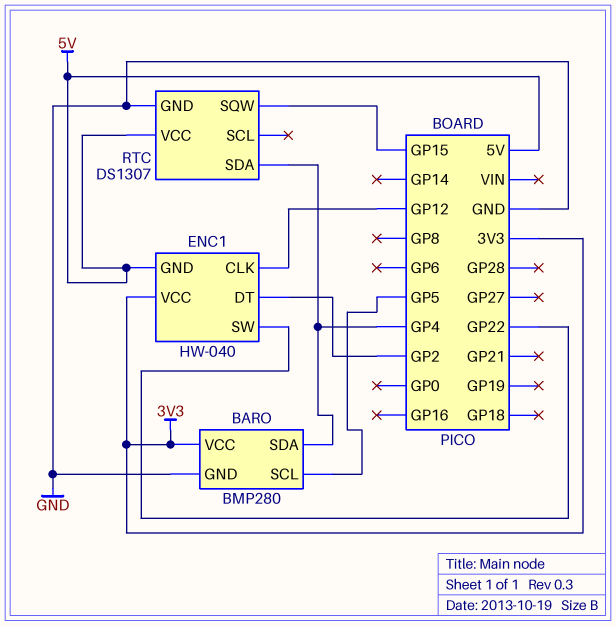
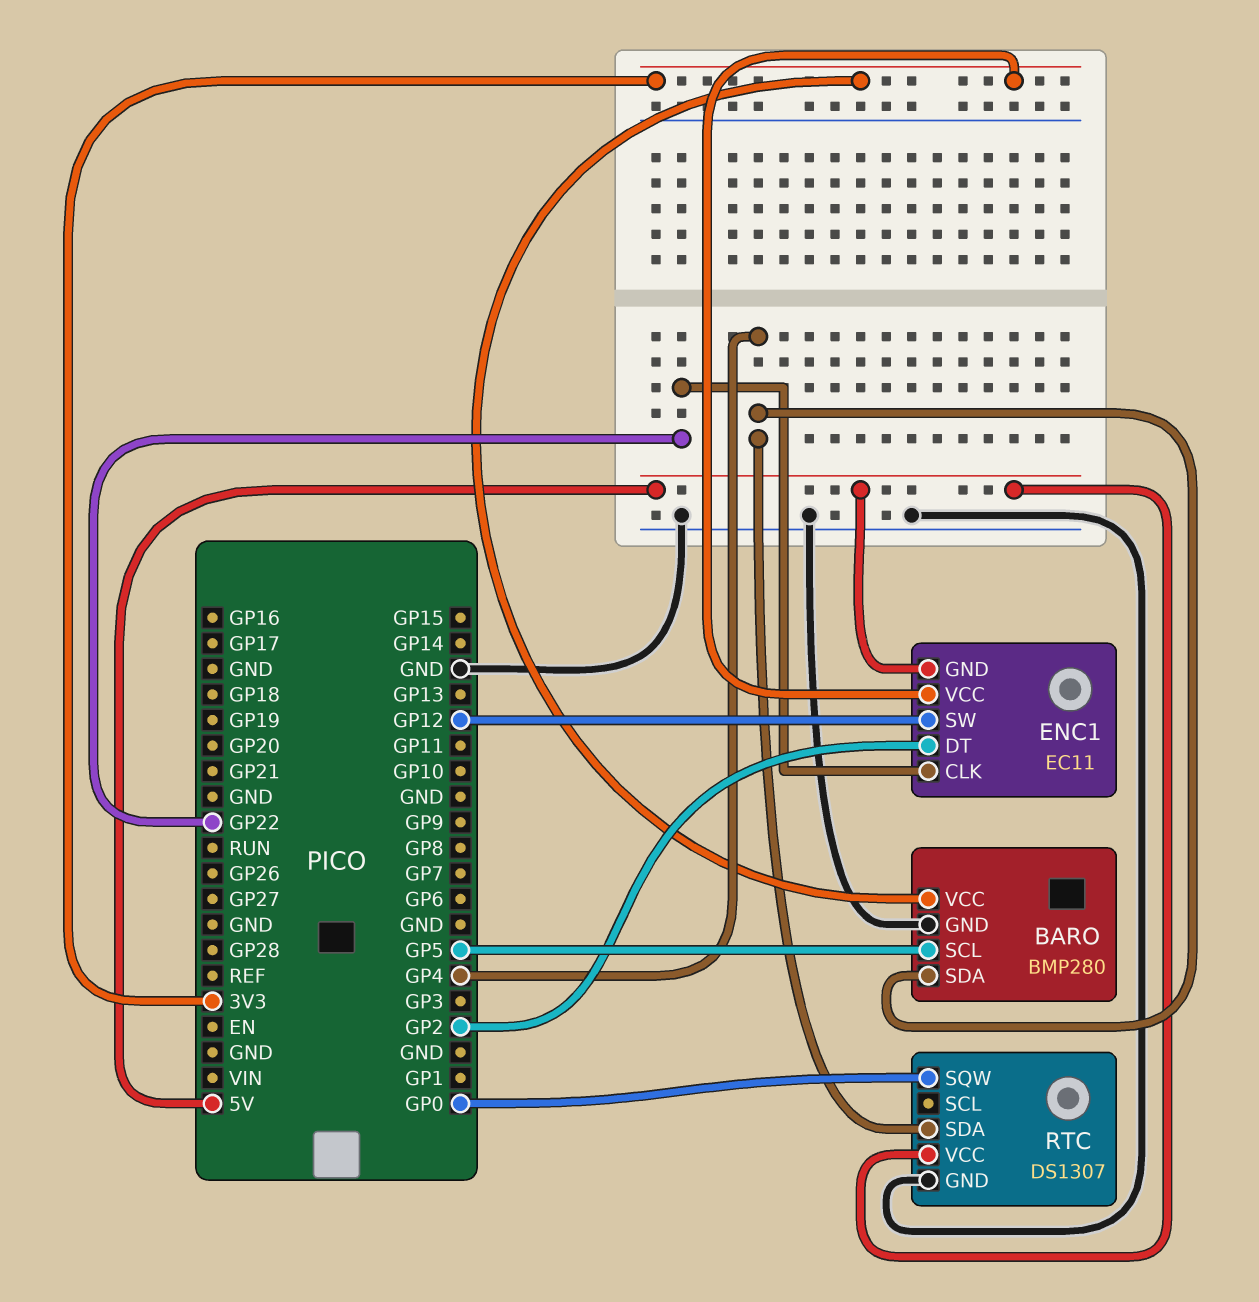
ENC1: HW-040 -> EC11
ENC1 pin CLK: GP12 -> GP22
ENC1 pin SW: GP22 -> GP12
RTC pin SQW: GP15 -> GP0

